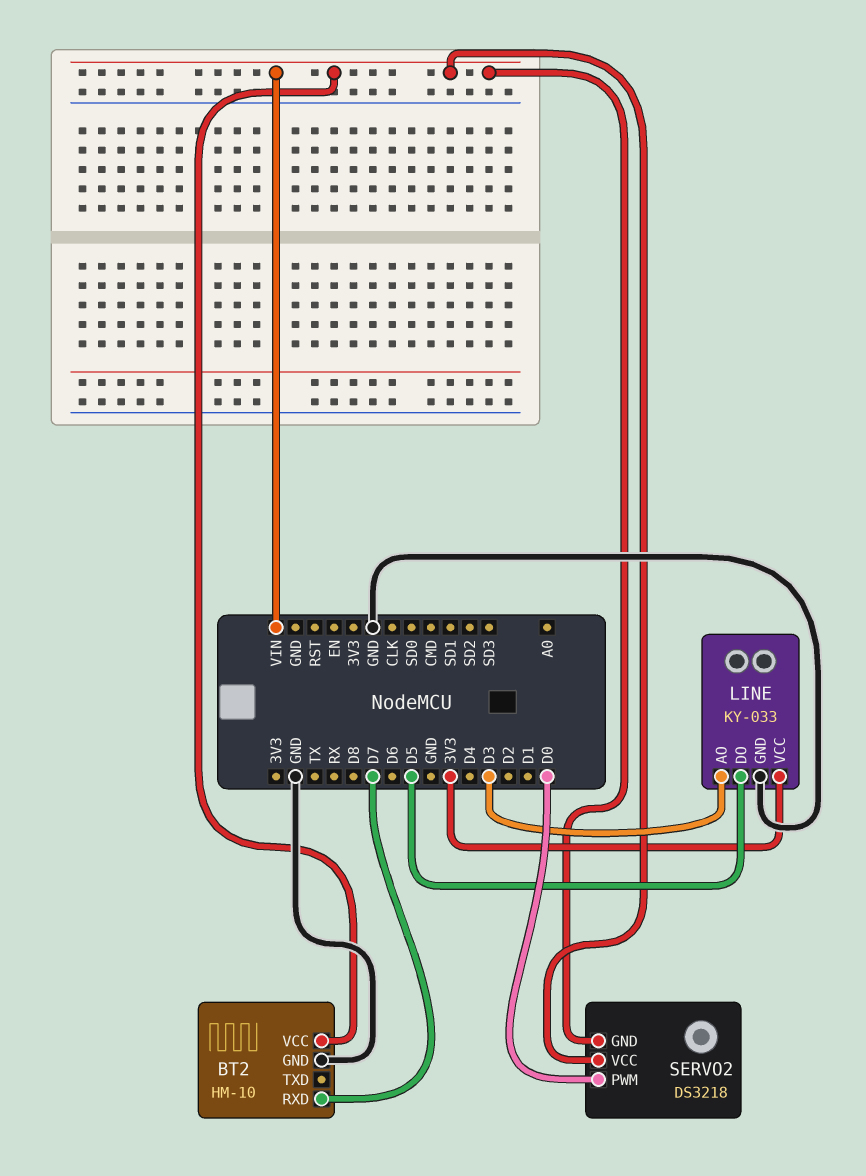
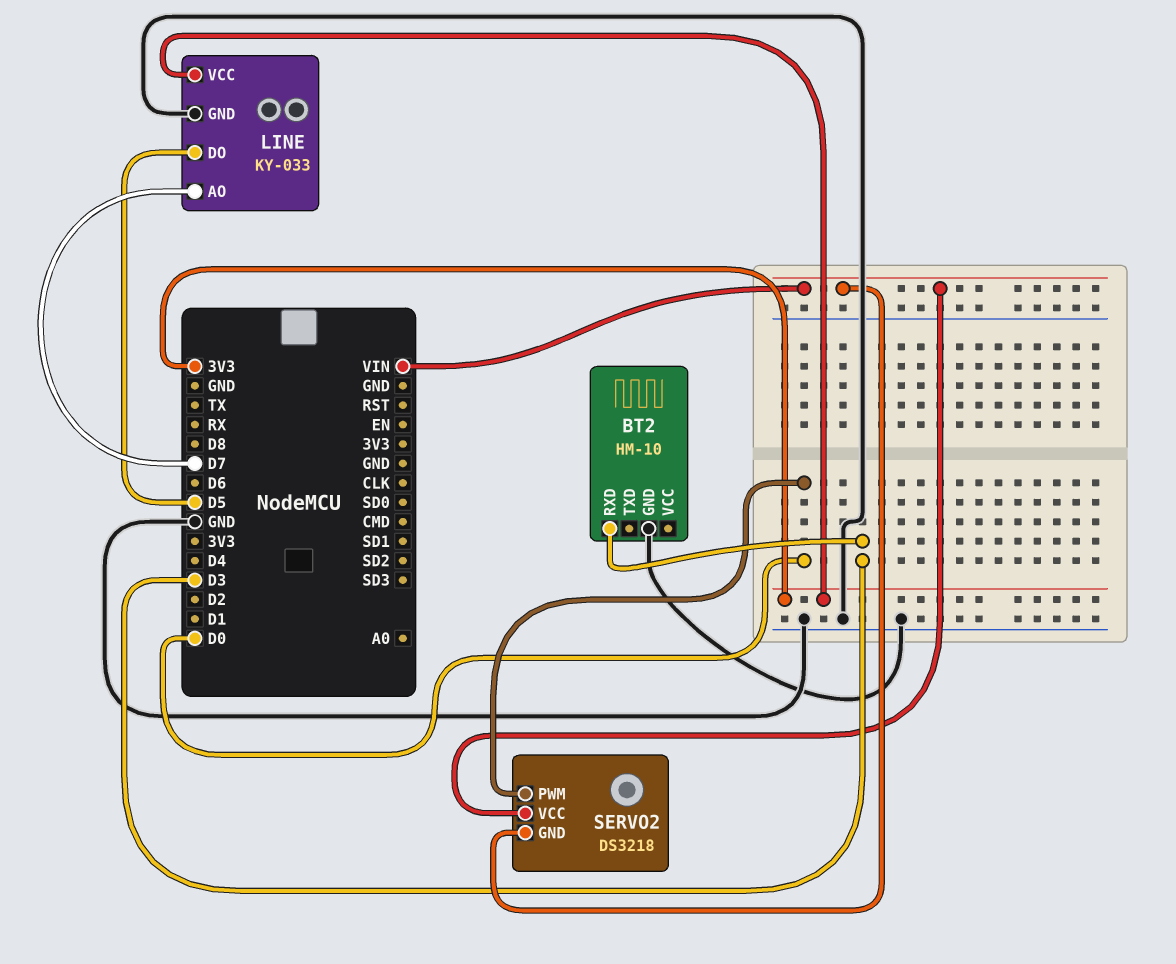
BT2 pin RXD: D7 -> D3
BT2 pin VCC: VIN -> none
LINE pin AO: D3 -> D7

